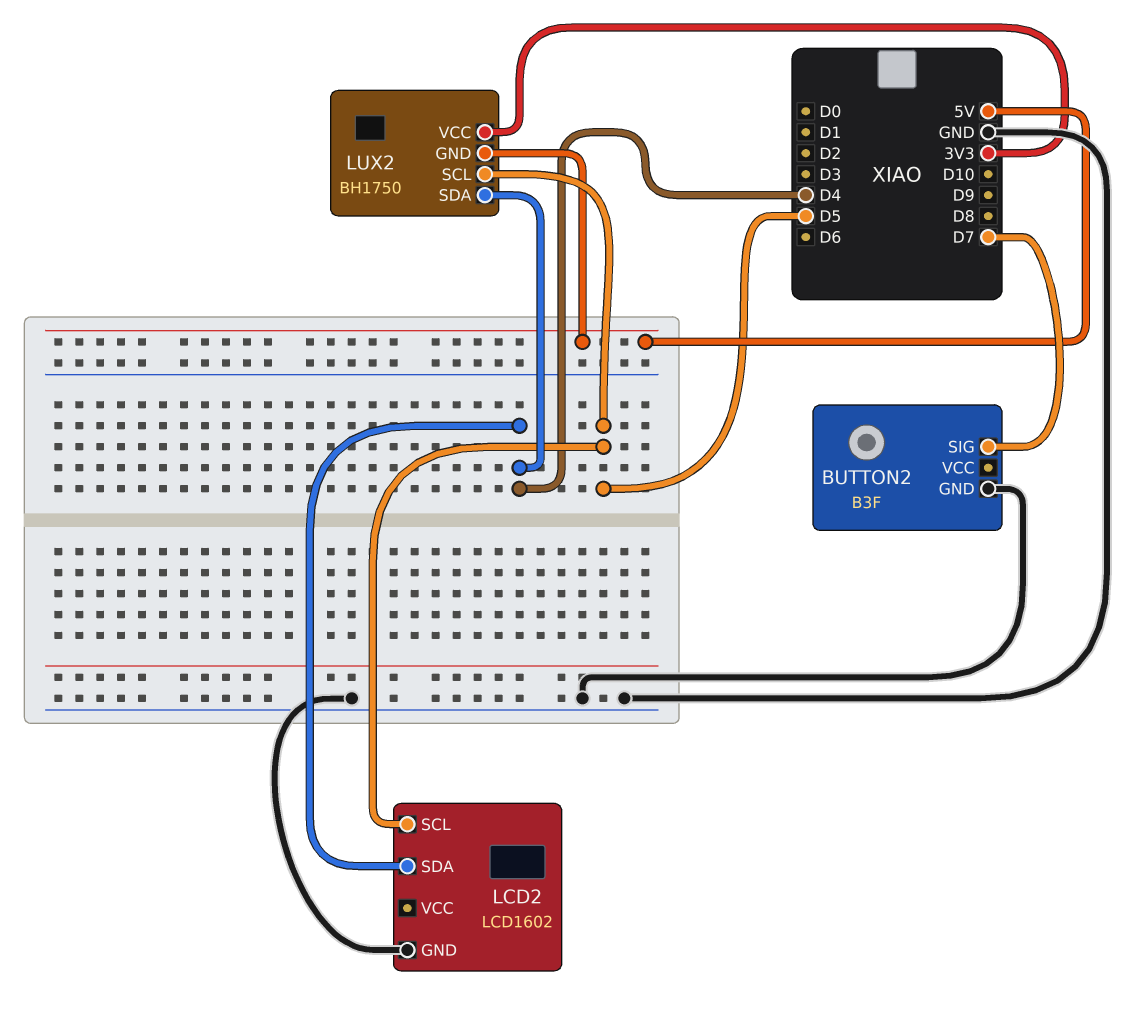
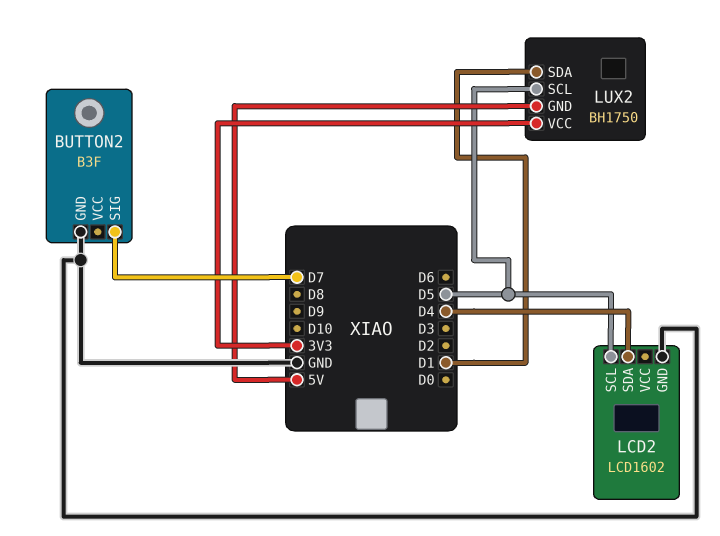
LUX2 pin SDA: D4 -> D1

